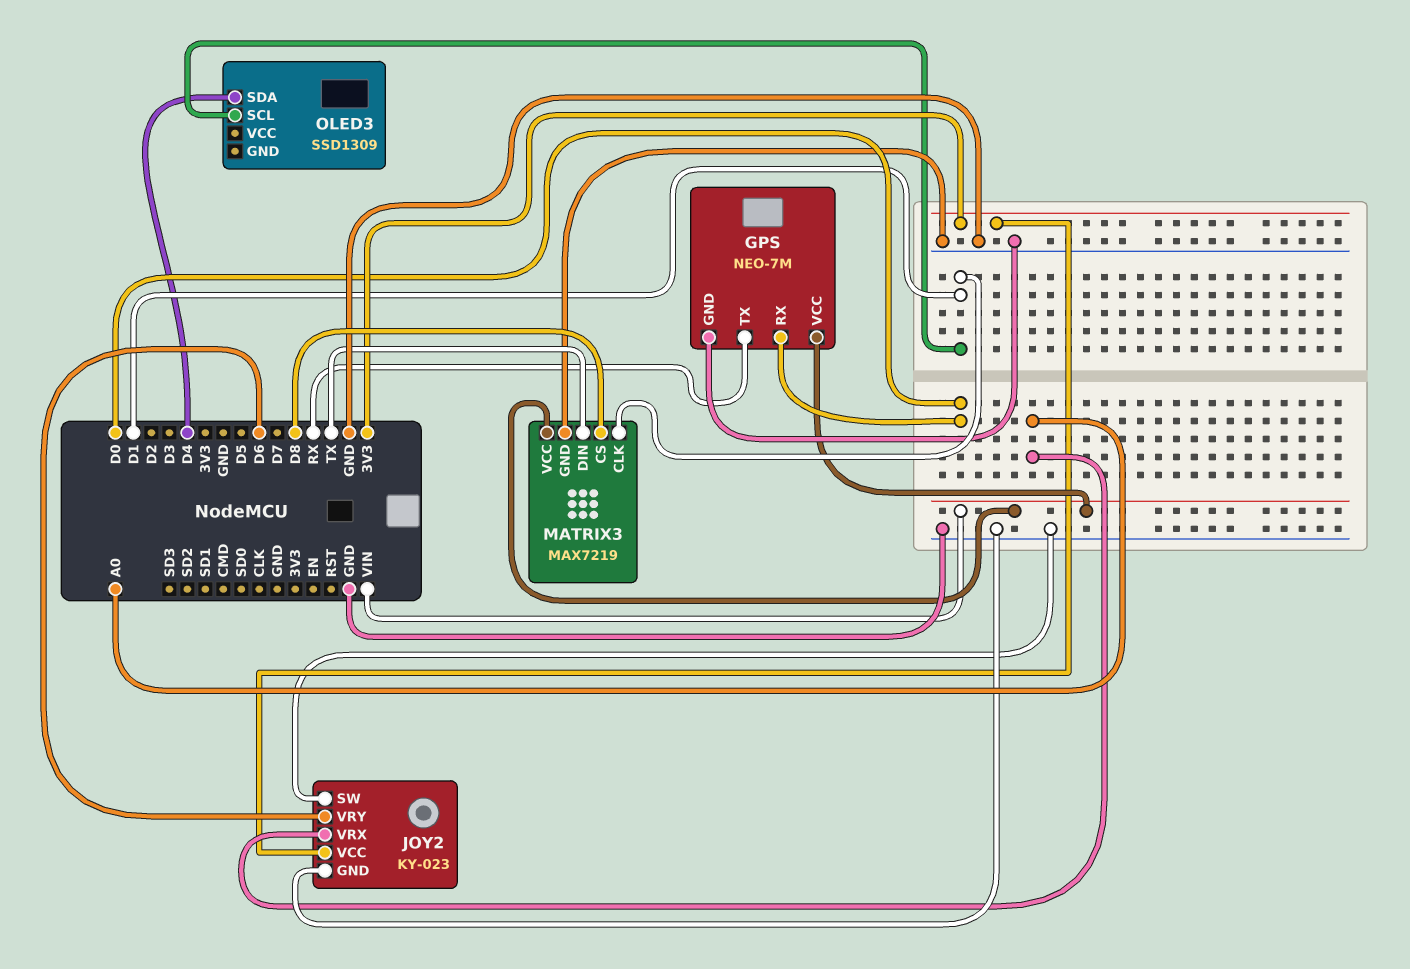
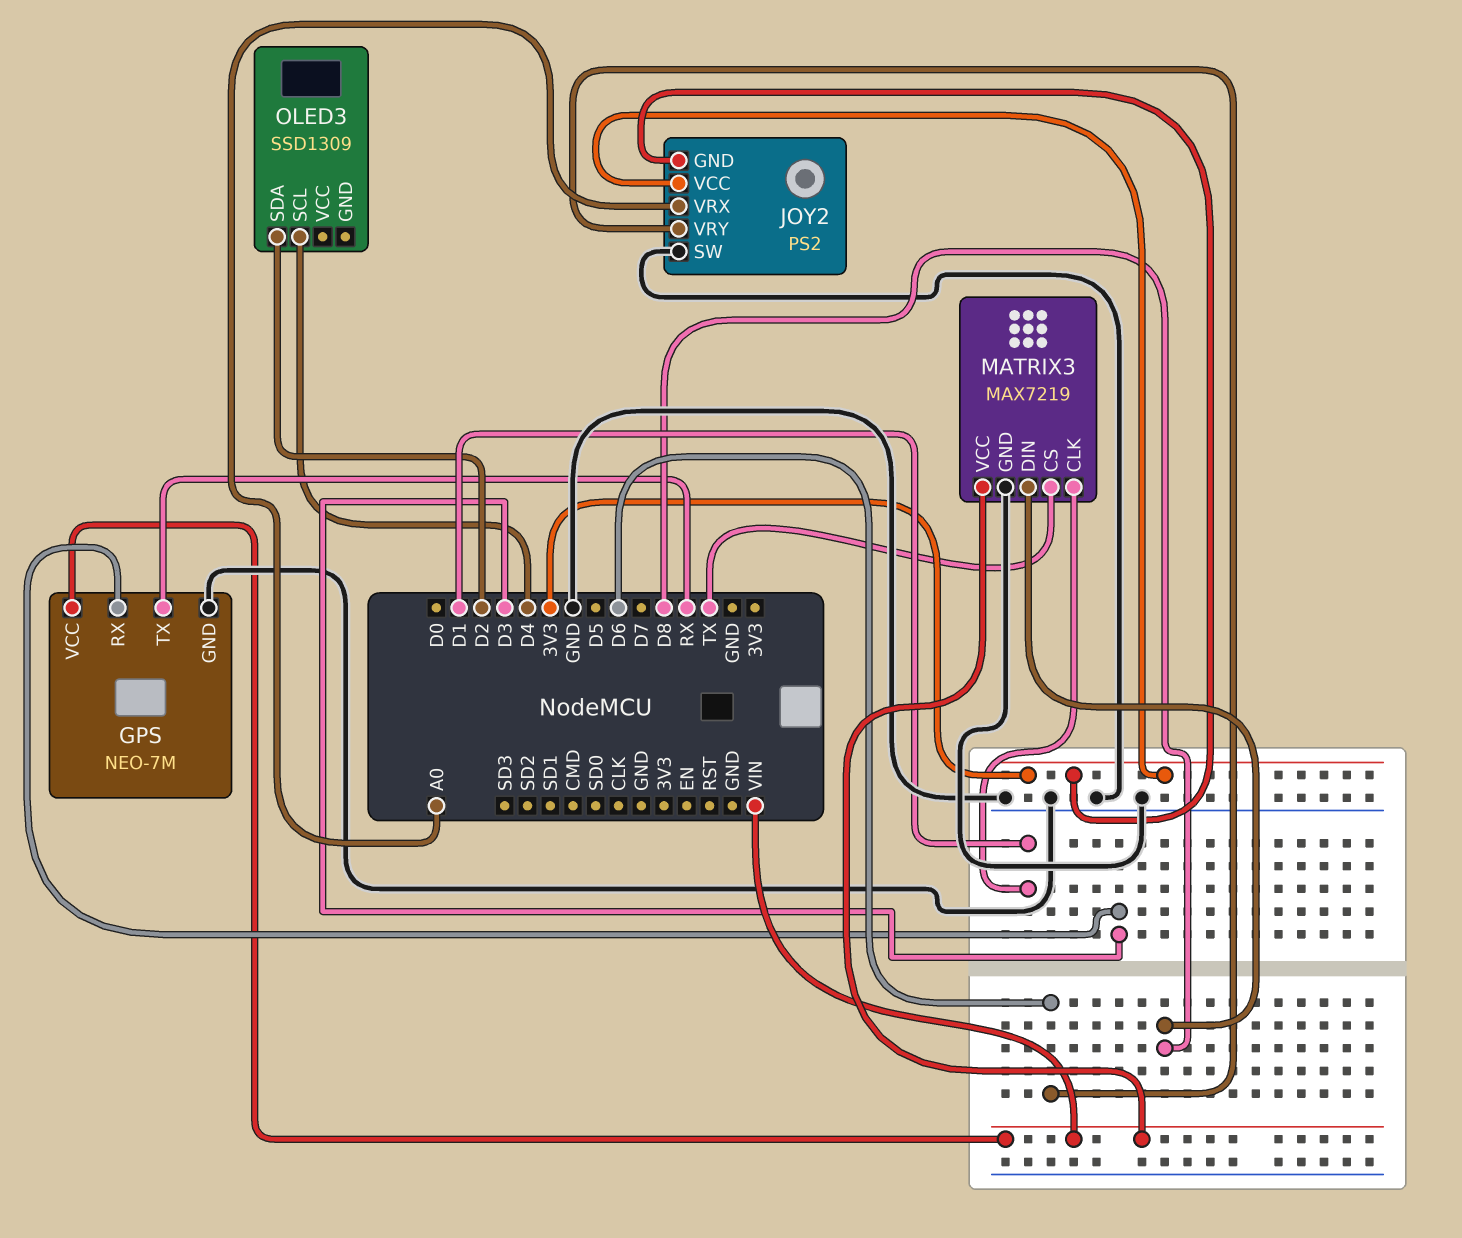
GPS pin RX: D0 -> D3
JOY2: KY-023 -> PS2
JOY2 pin GND: GND -> 3V3
MATRIX3 pin CS: D8 -> TX
MATRIX3 pin DIN: TX -> D8
OLED3 pin SCL: D1 -> D4
OLED3 pin SDA: D4 -> D2

